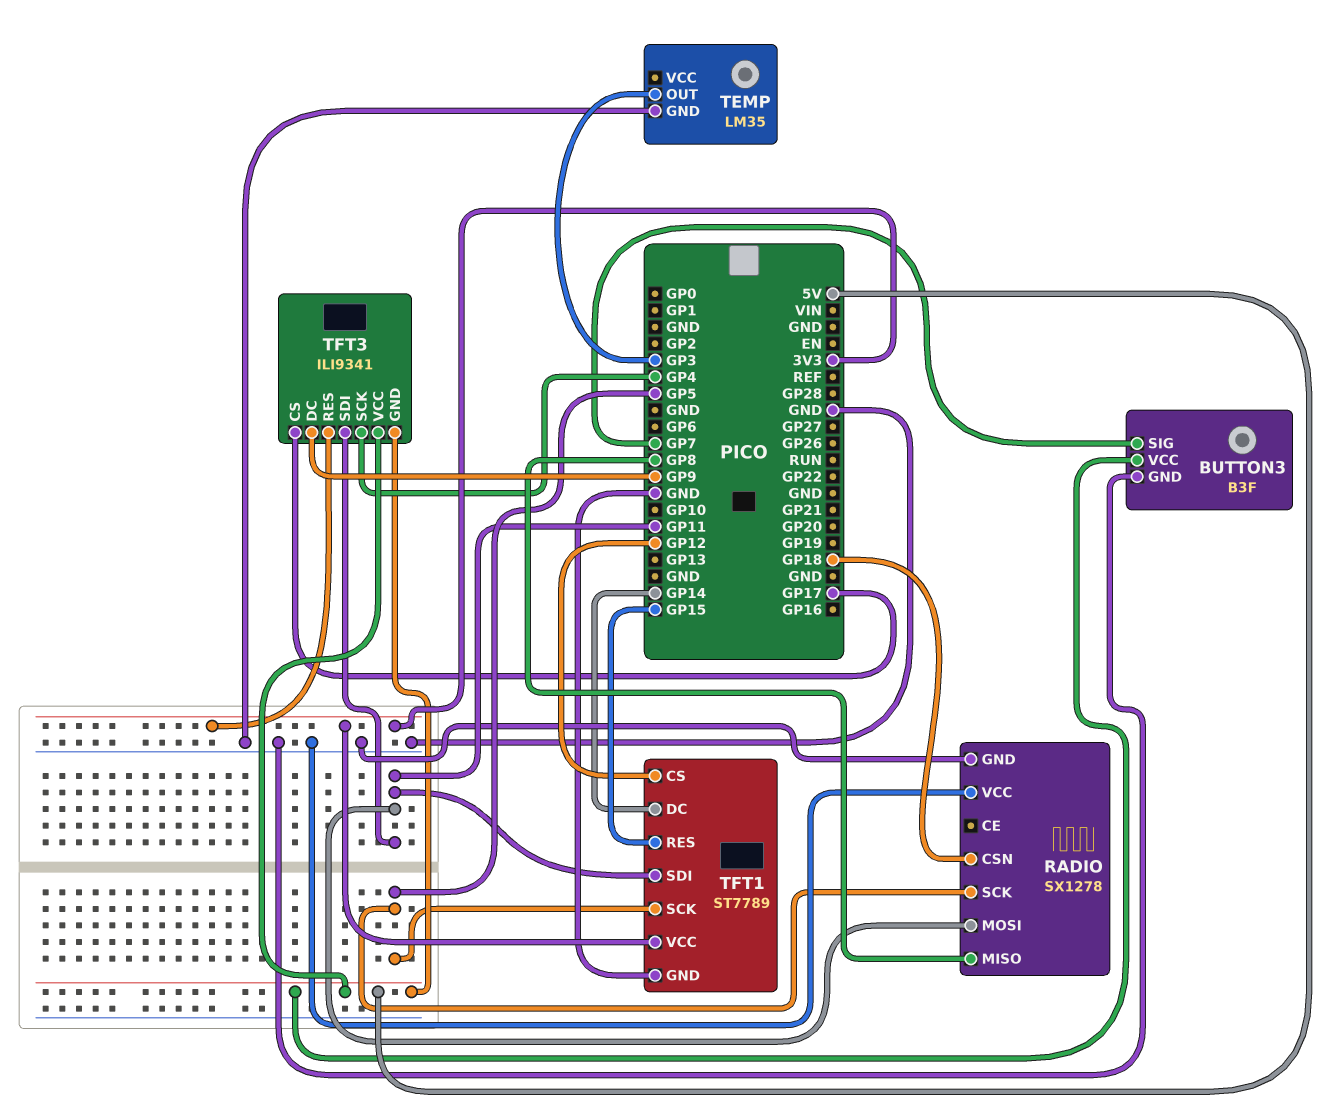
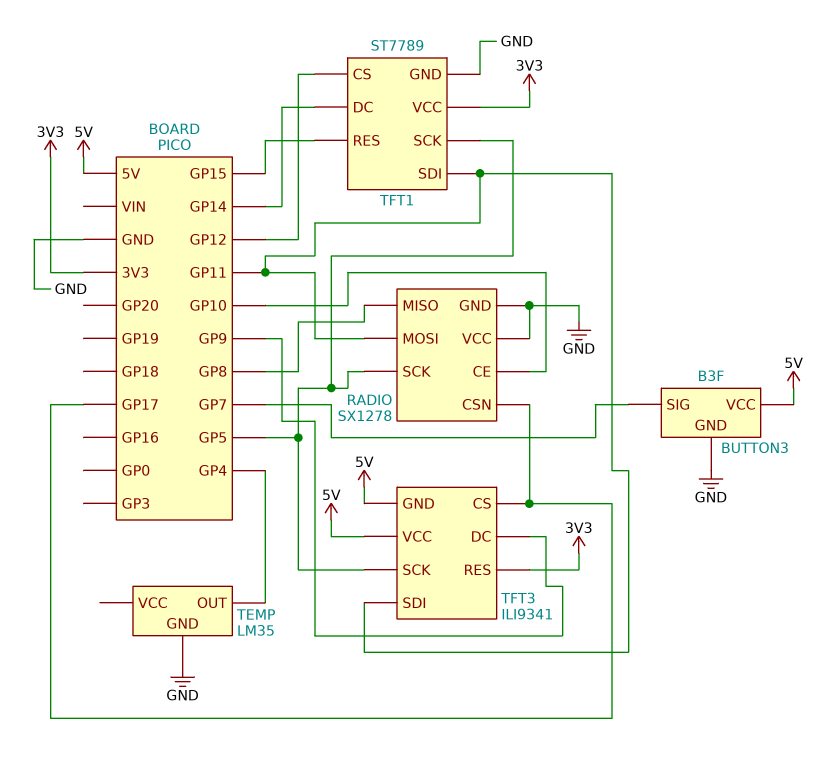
RADIO pin CE: none -> GP10
RADIO pin CSN: GP18 -> GP17
TEMP pin OUT: GP3 -> GP4
TFT3 pin SCK: GP4 -> GP5

